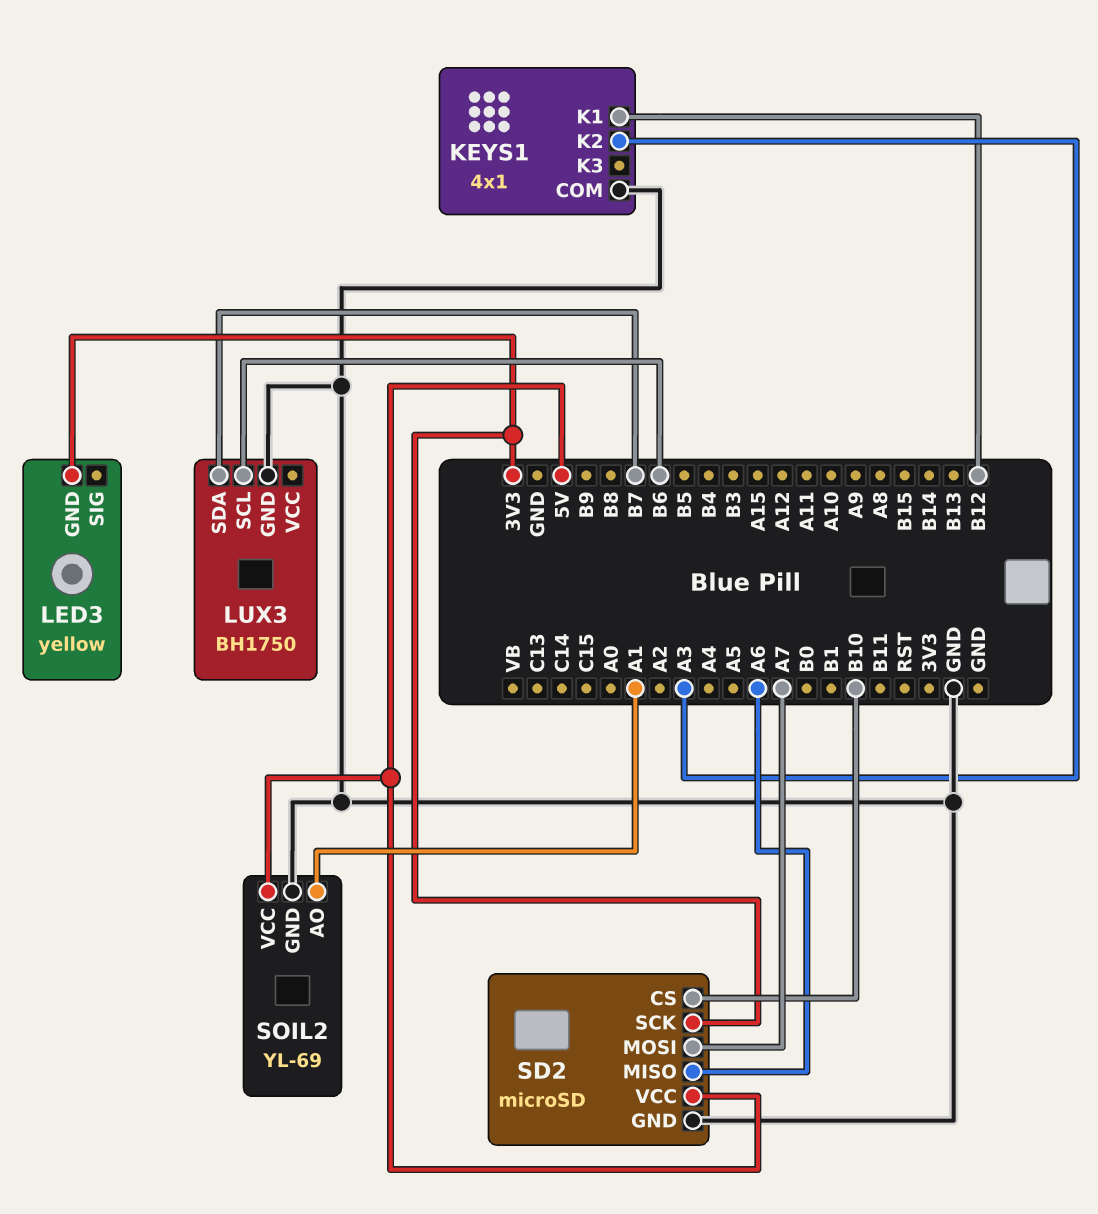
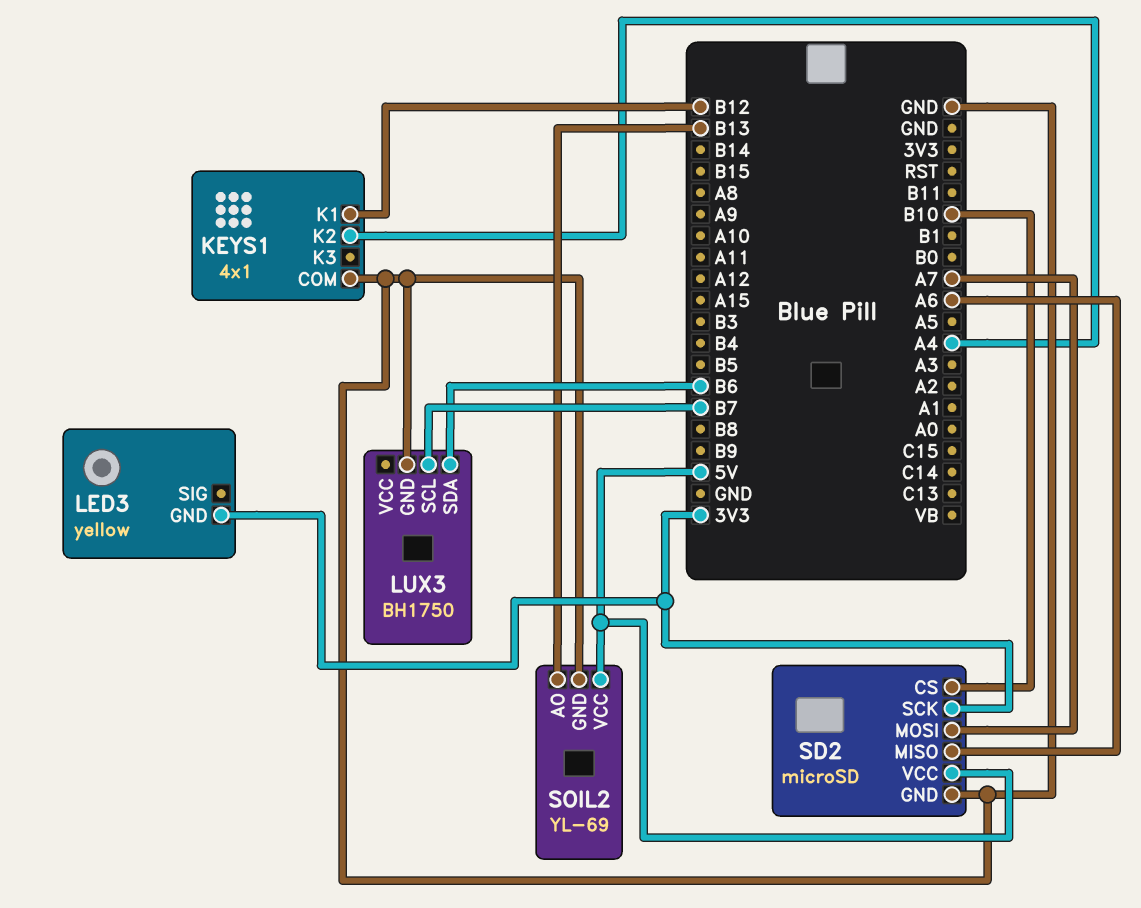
KEYS1 pin K2: A3 -> A4
LUX3 pin SCL: B6 -> B7
LUX3 pin SDA: B7 -> B6
SOIL2 pin AO: A1 -> B13

